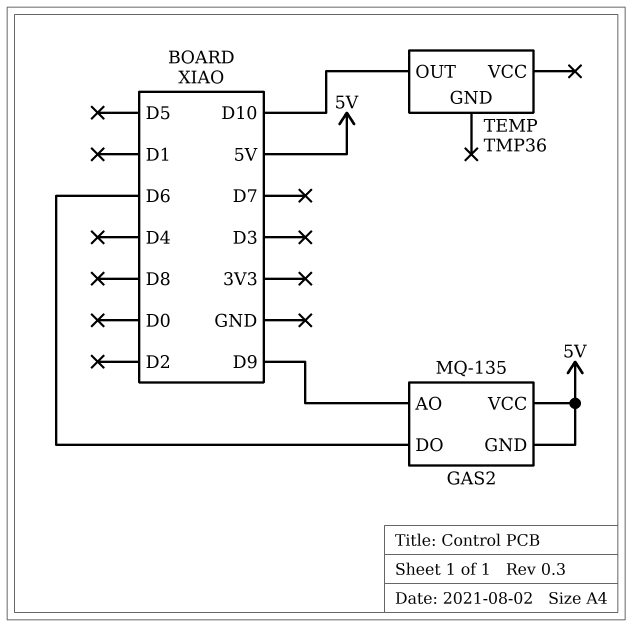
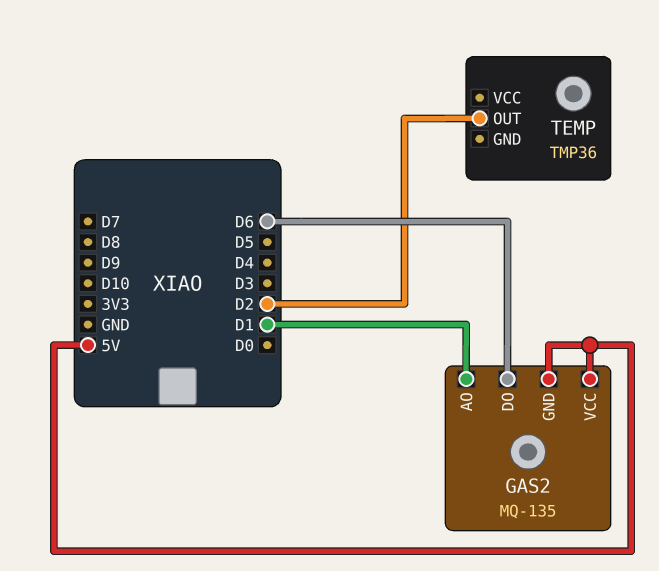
GAS2 pin AO: D9 -> D1
TEMP pin OUT: D10 -> D2

